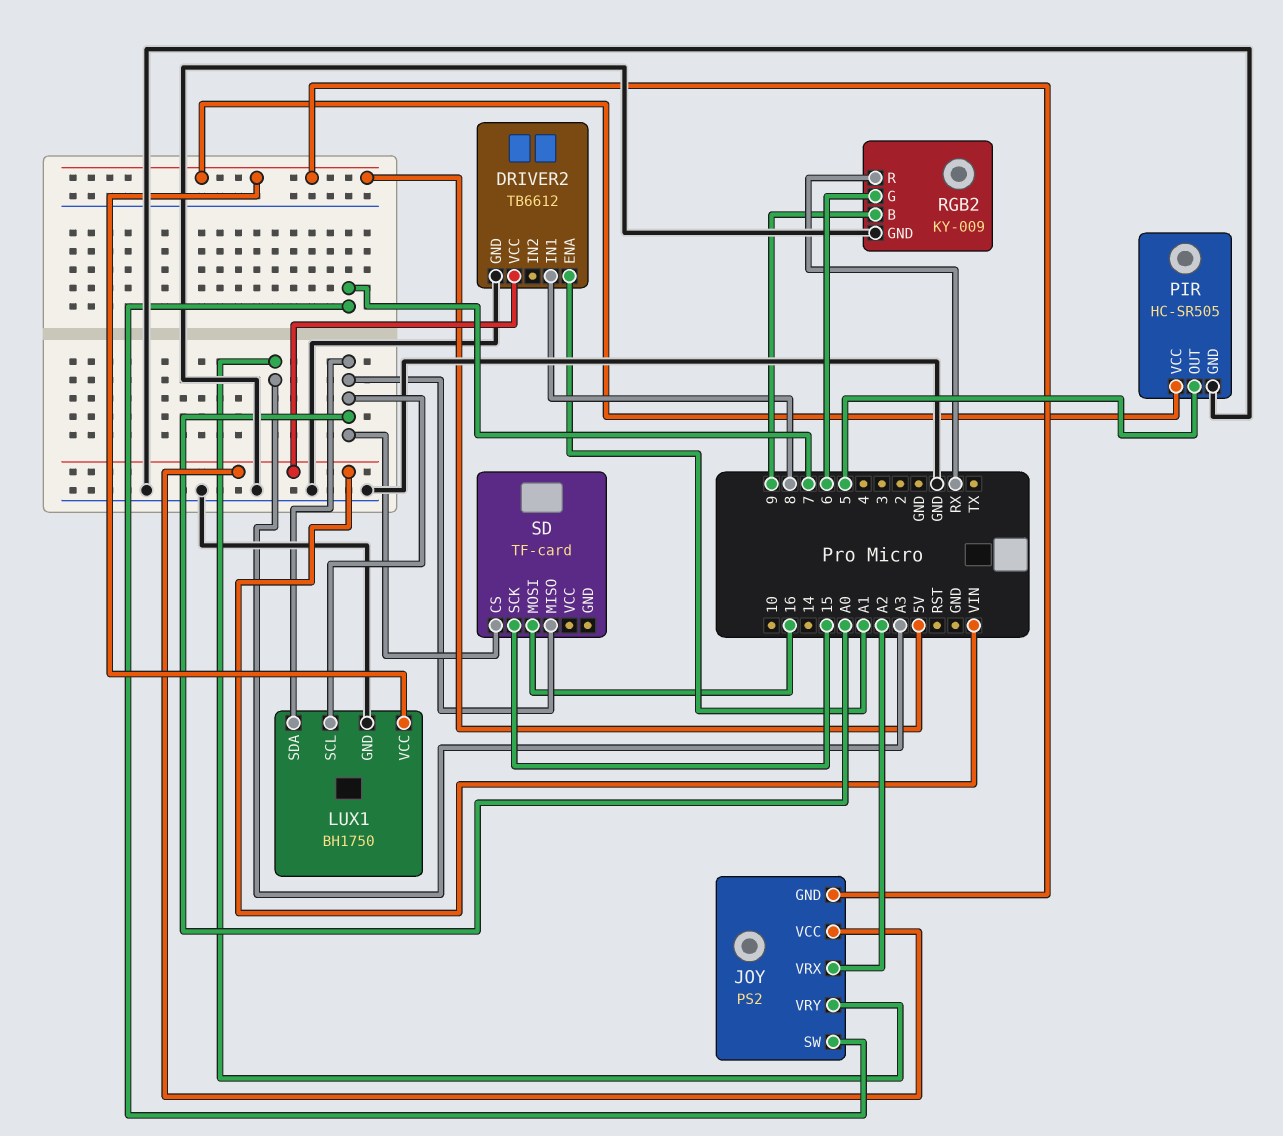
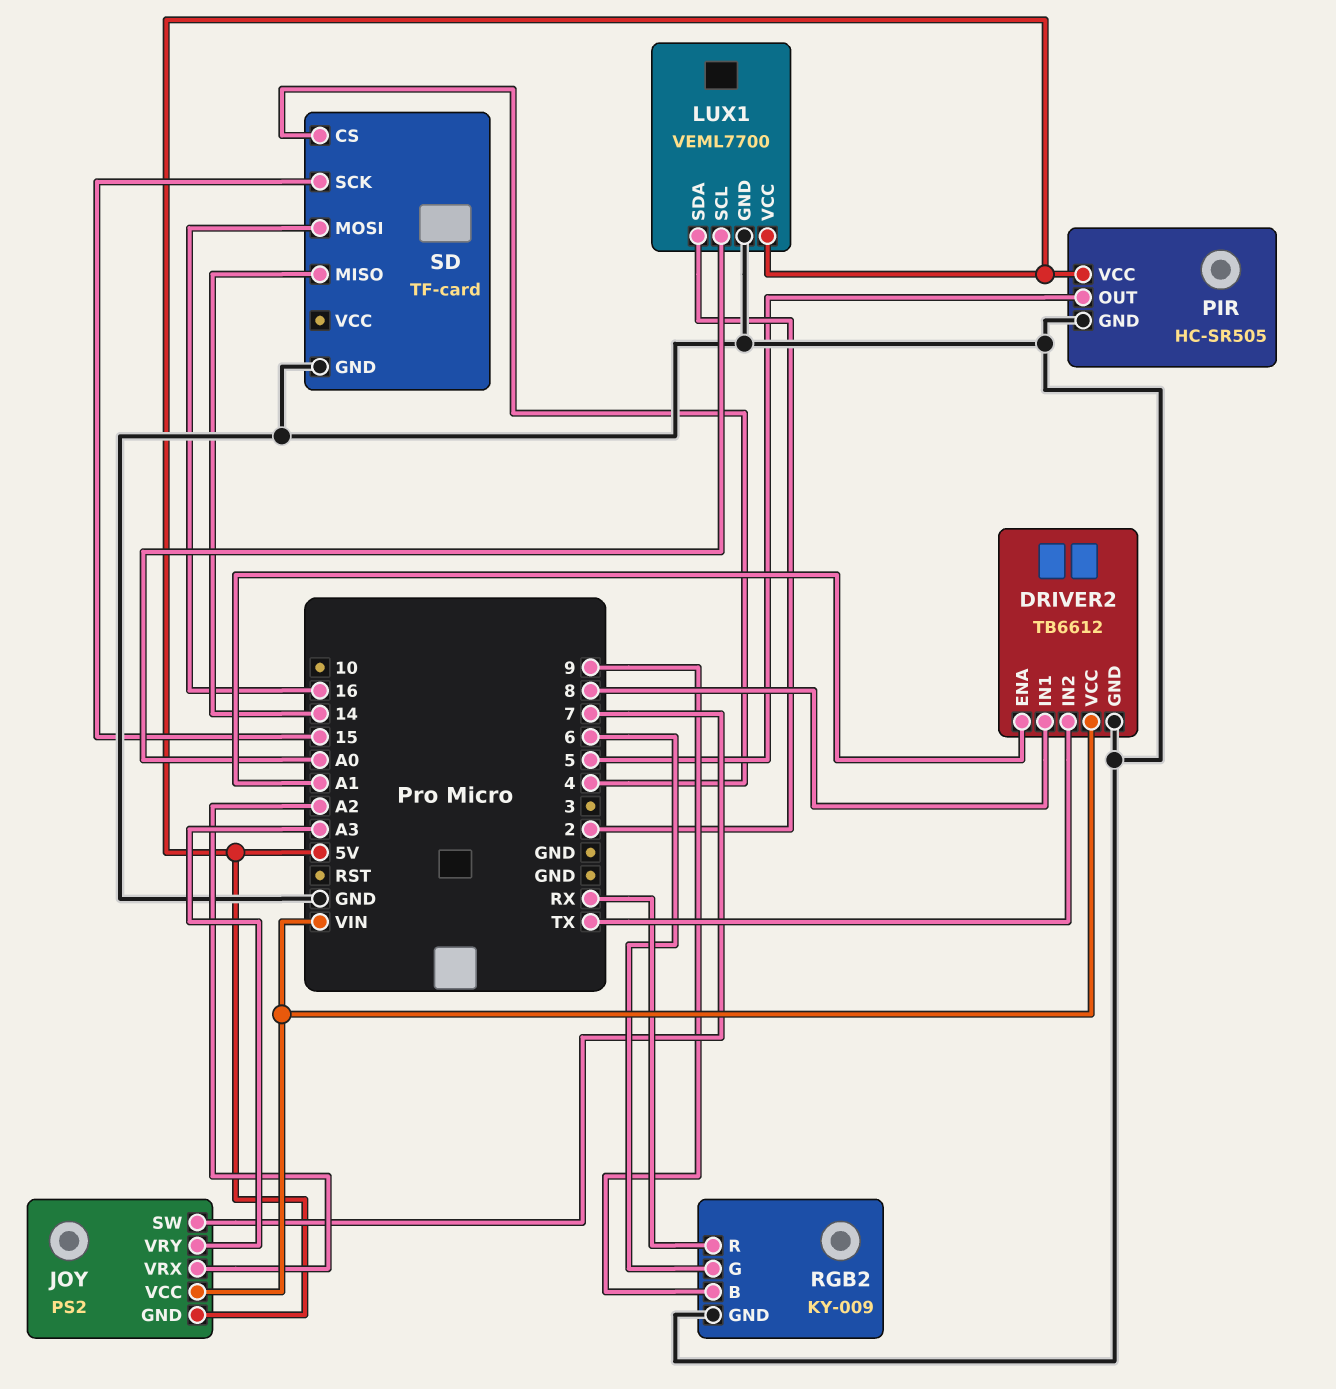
DRIVER2 pin IN2: none -> TX
LUX1: BH1750 -> VEML7700
LUX1 pin SDA: A0 -> 2
SD pin CS: A0 -> 4
SD pin GND: none -> GND
SD pin MISO: A0 -> 14

